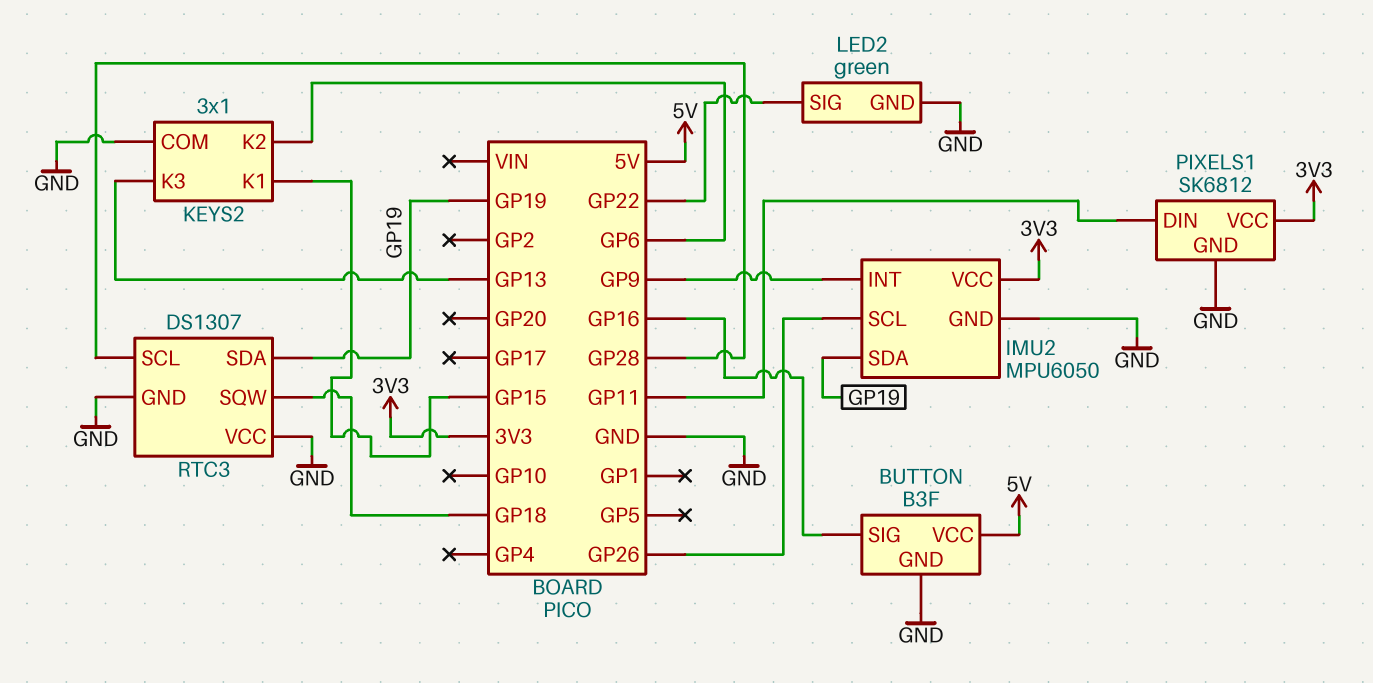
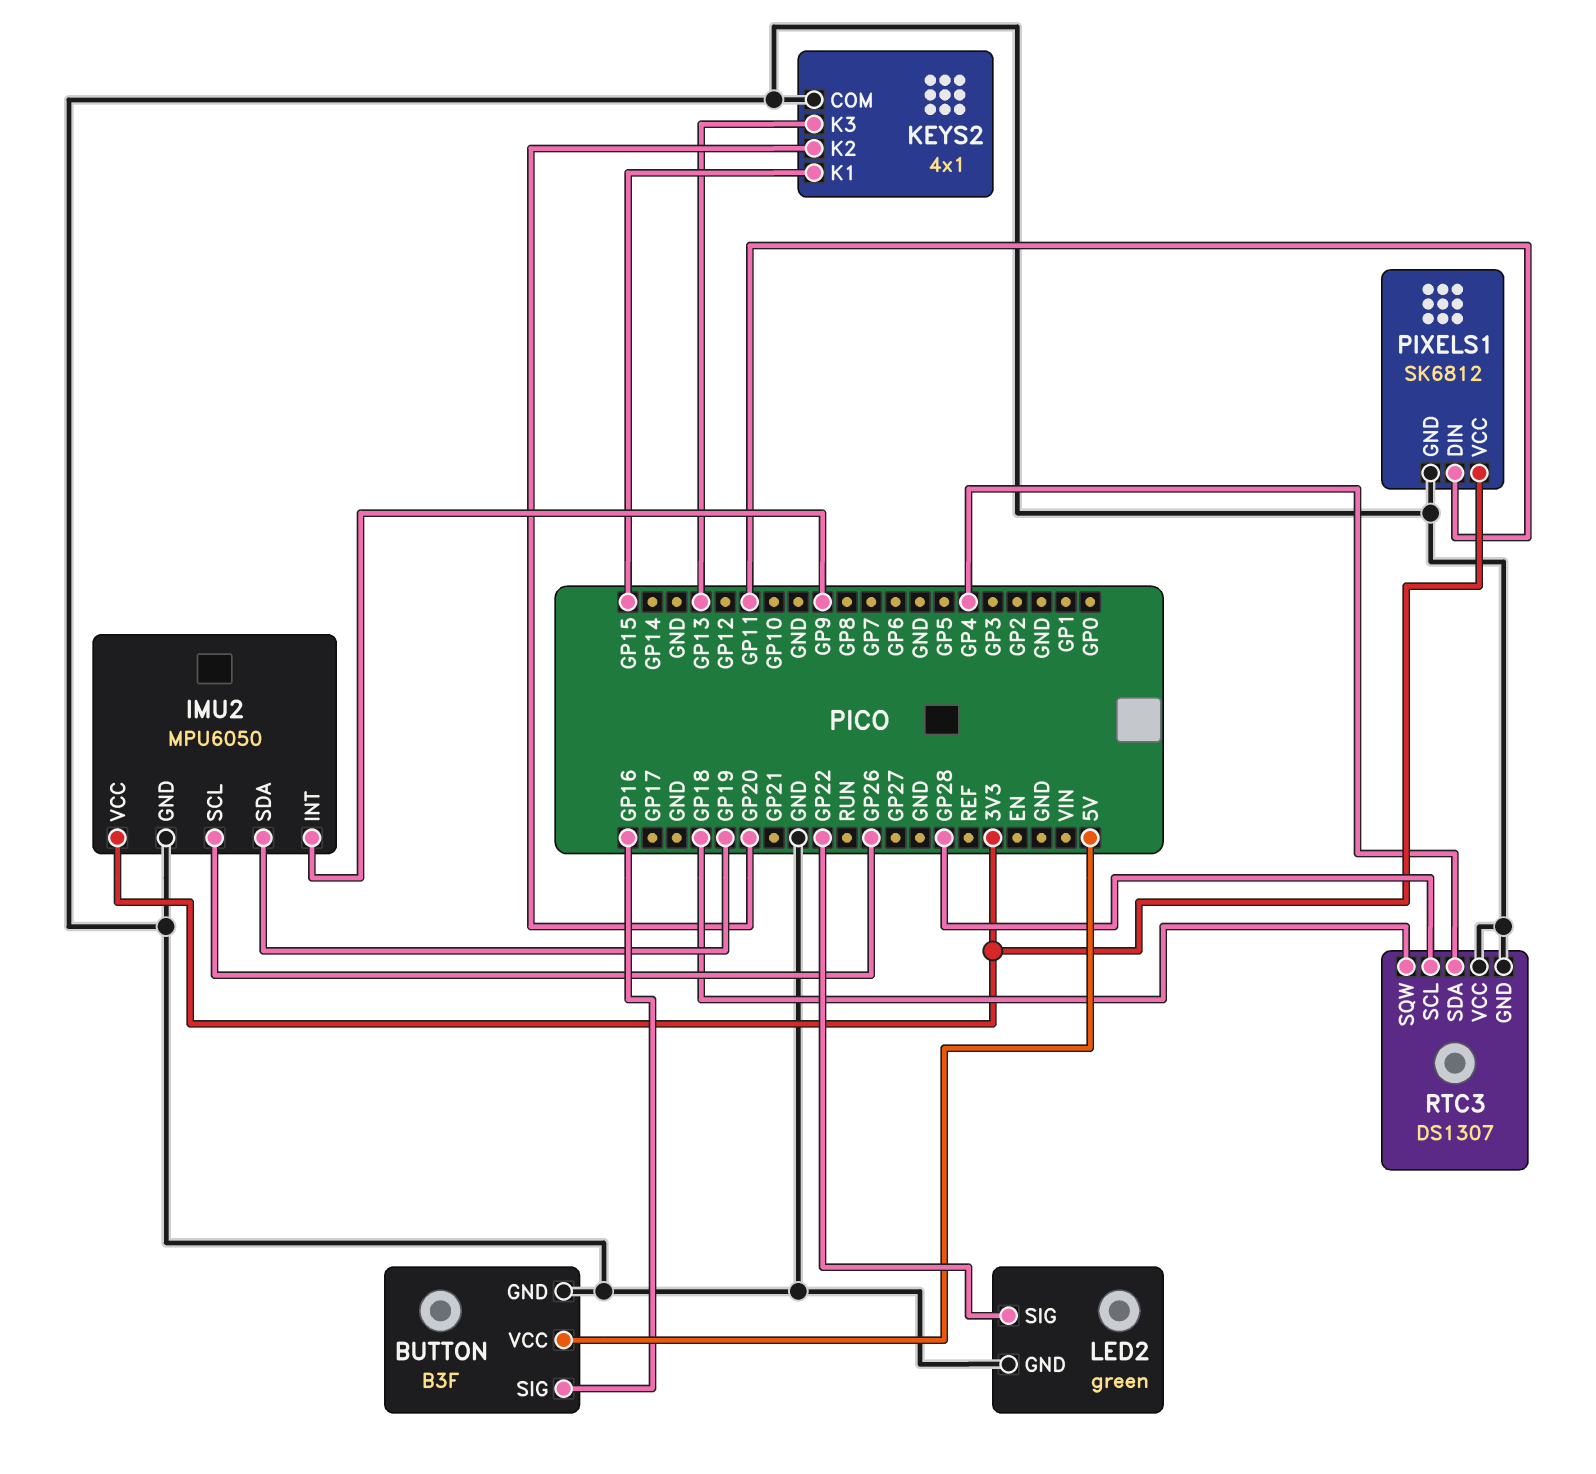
KEYS2: 3x1 -> 4x1
KEYS2 pin K2: GP6 -> GP20
RTC3 pin SDA: GP19 -> GP4

